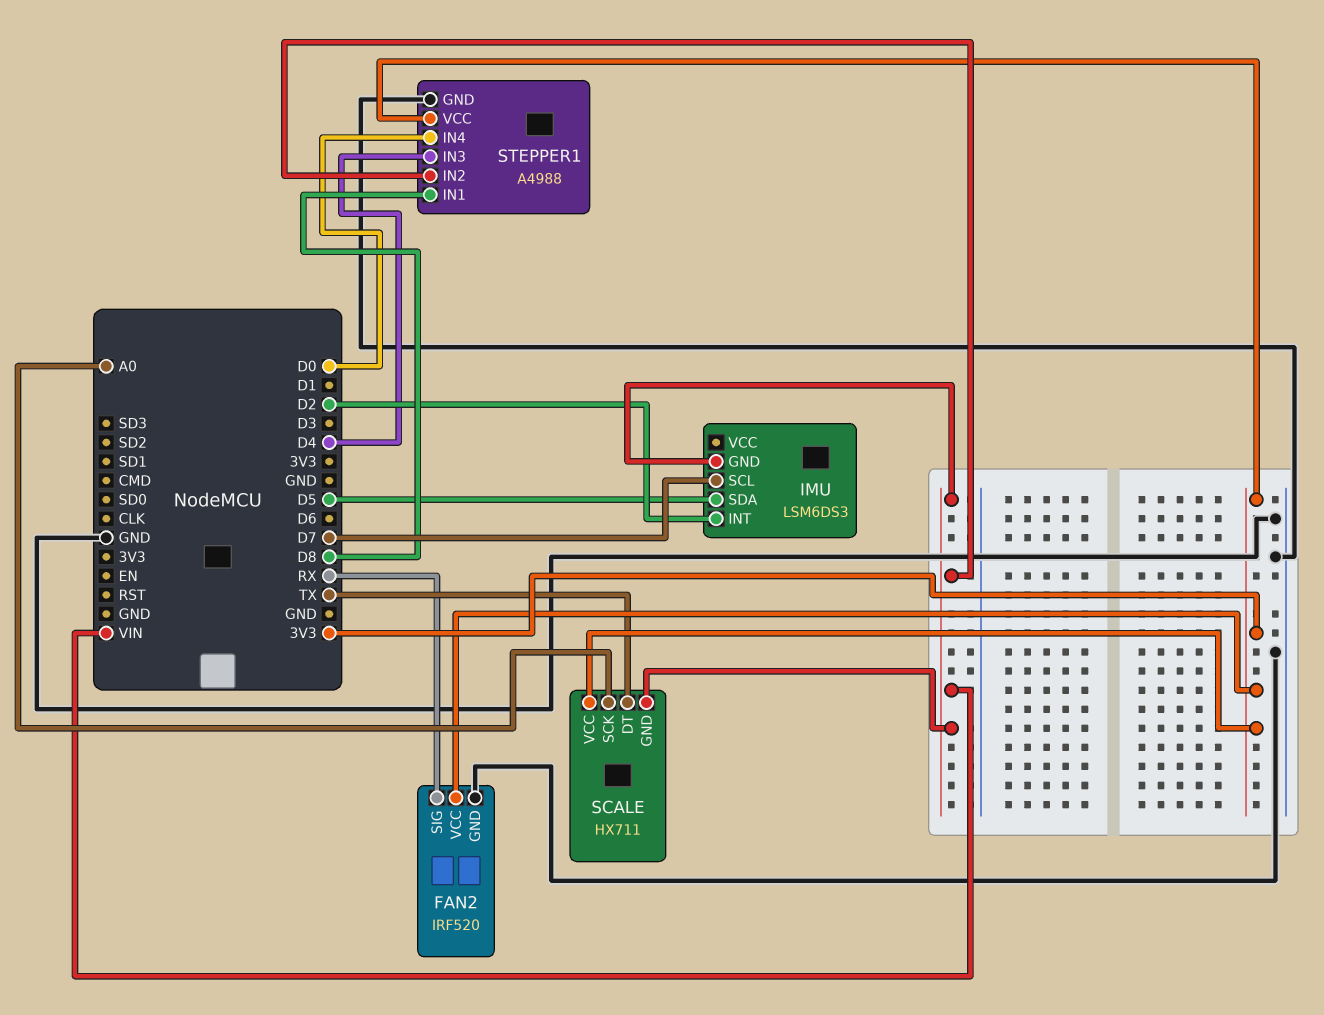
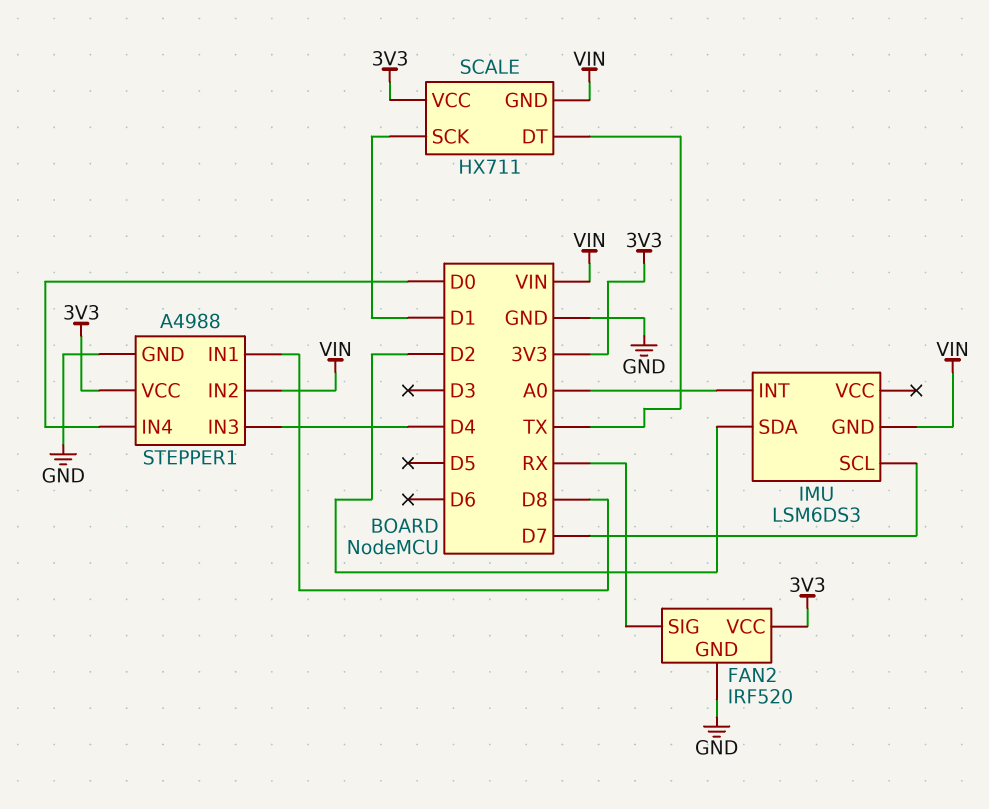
IMU pin INT: D2 -> A0
IMU pin SDA: D5 -> D2
SCALE pin SCK: A0 -> D1

